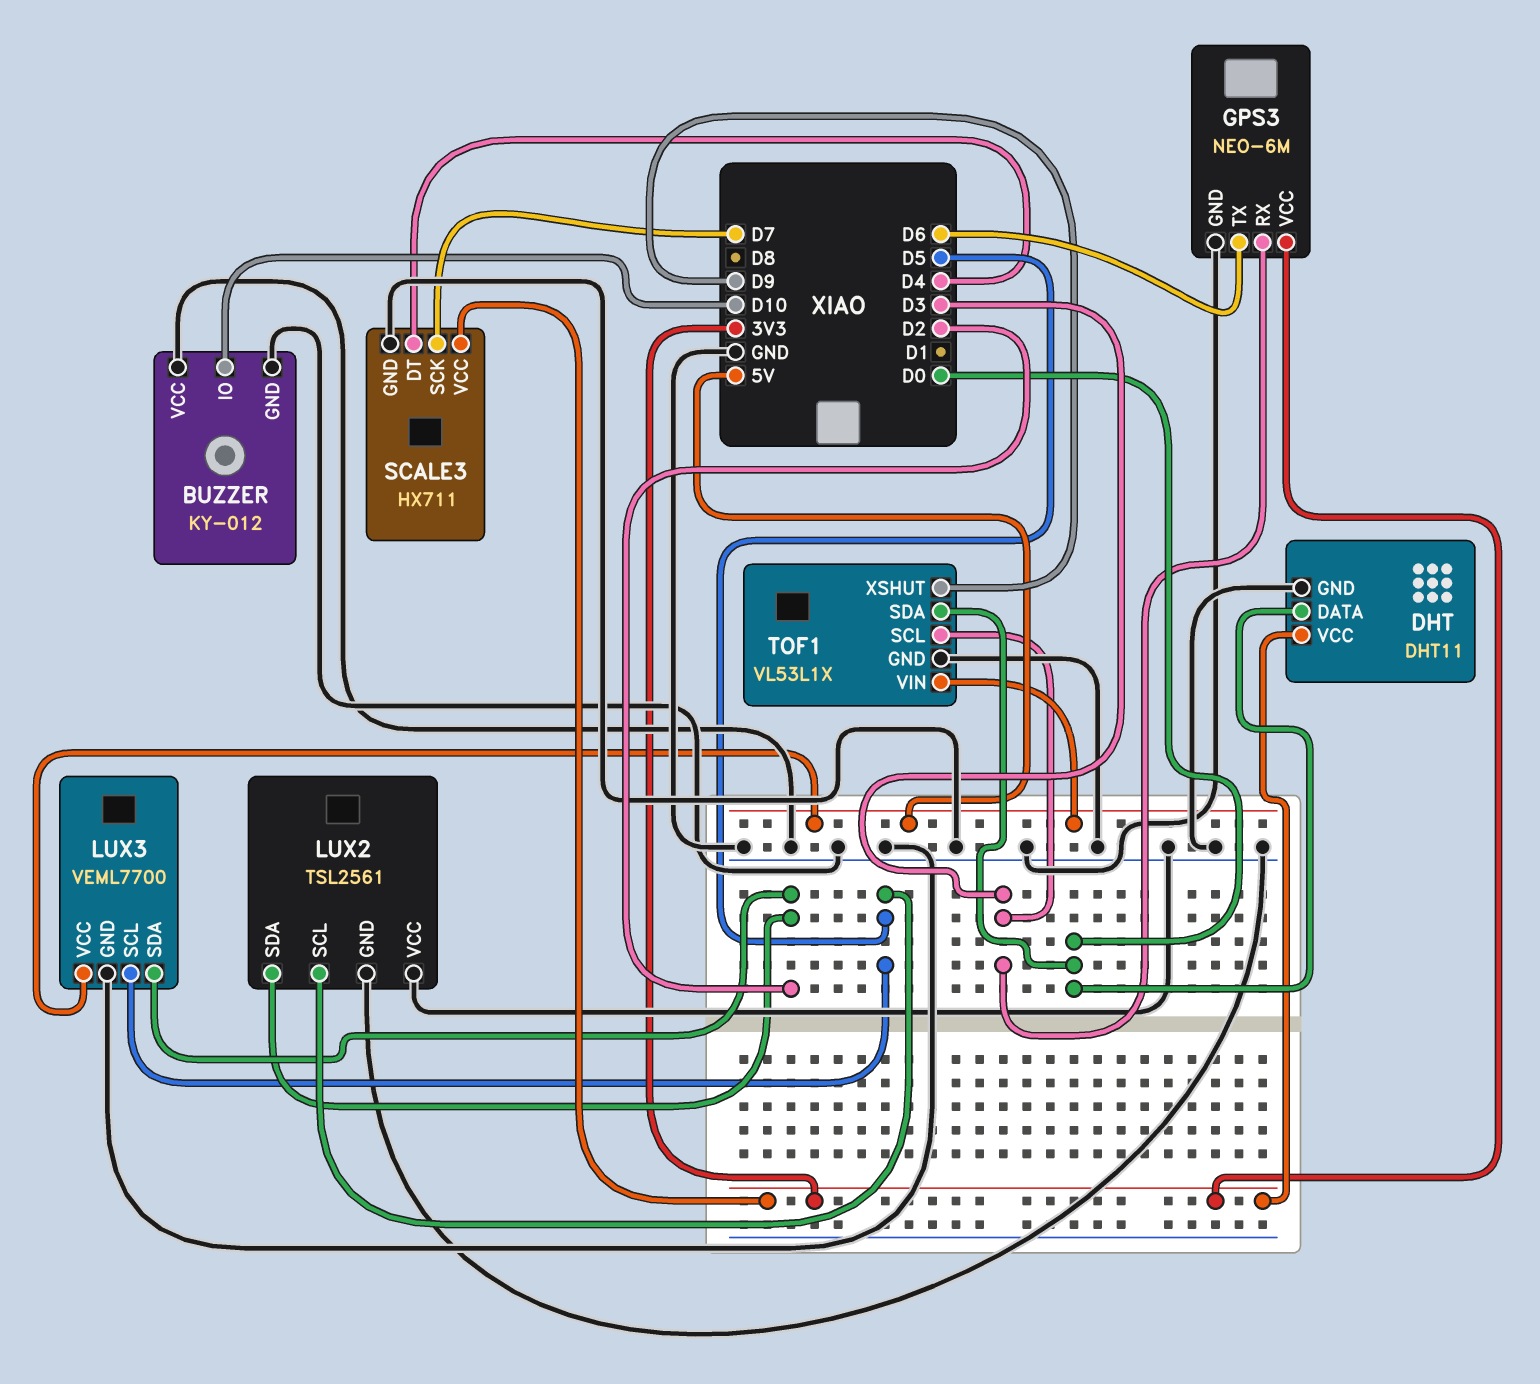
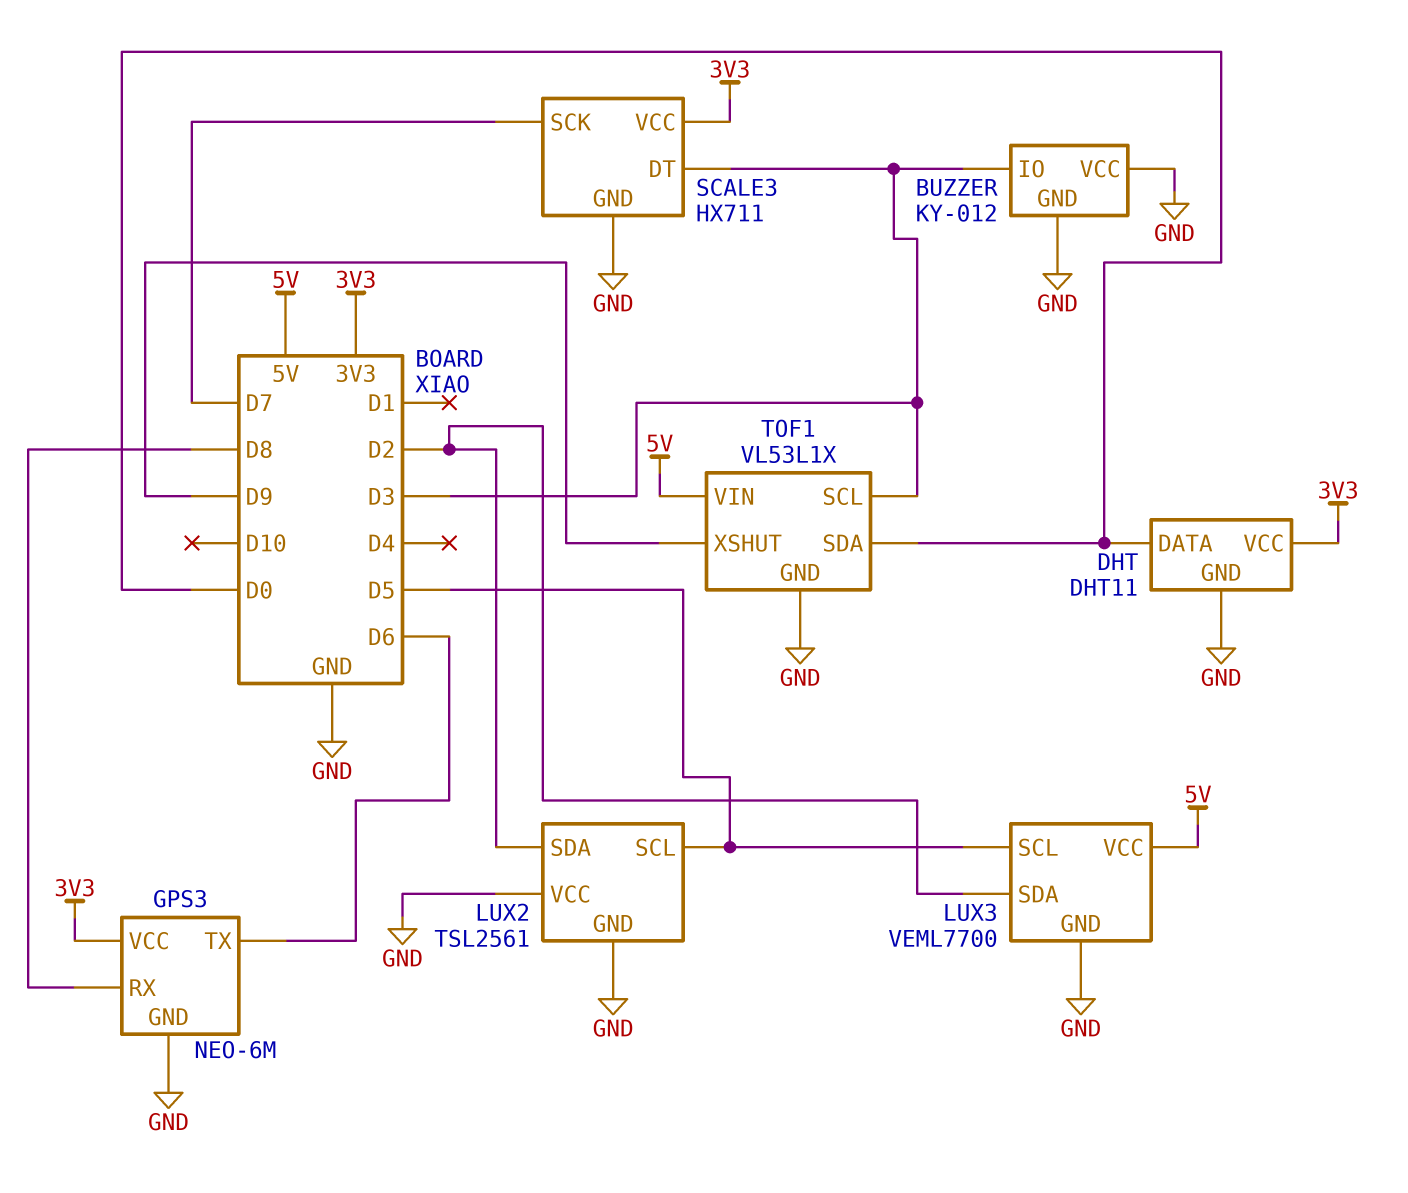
BUZZER pin IO: D10 -> D3
GPS3 pin RX: D3 -> D8
SCALE3 pin DT: D4 -> D3

